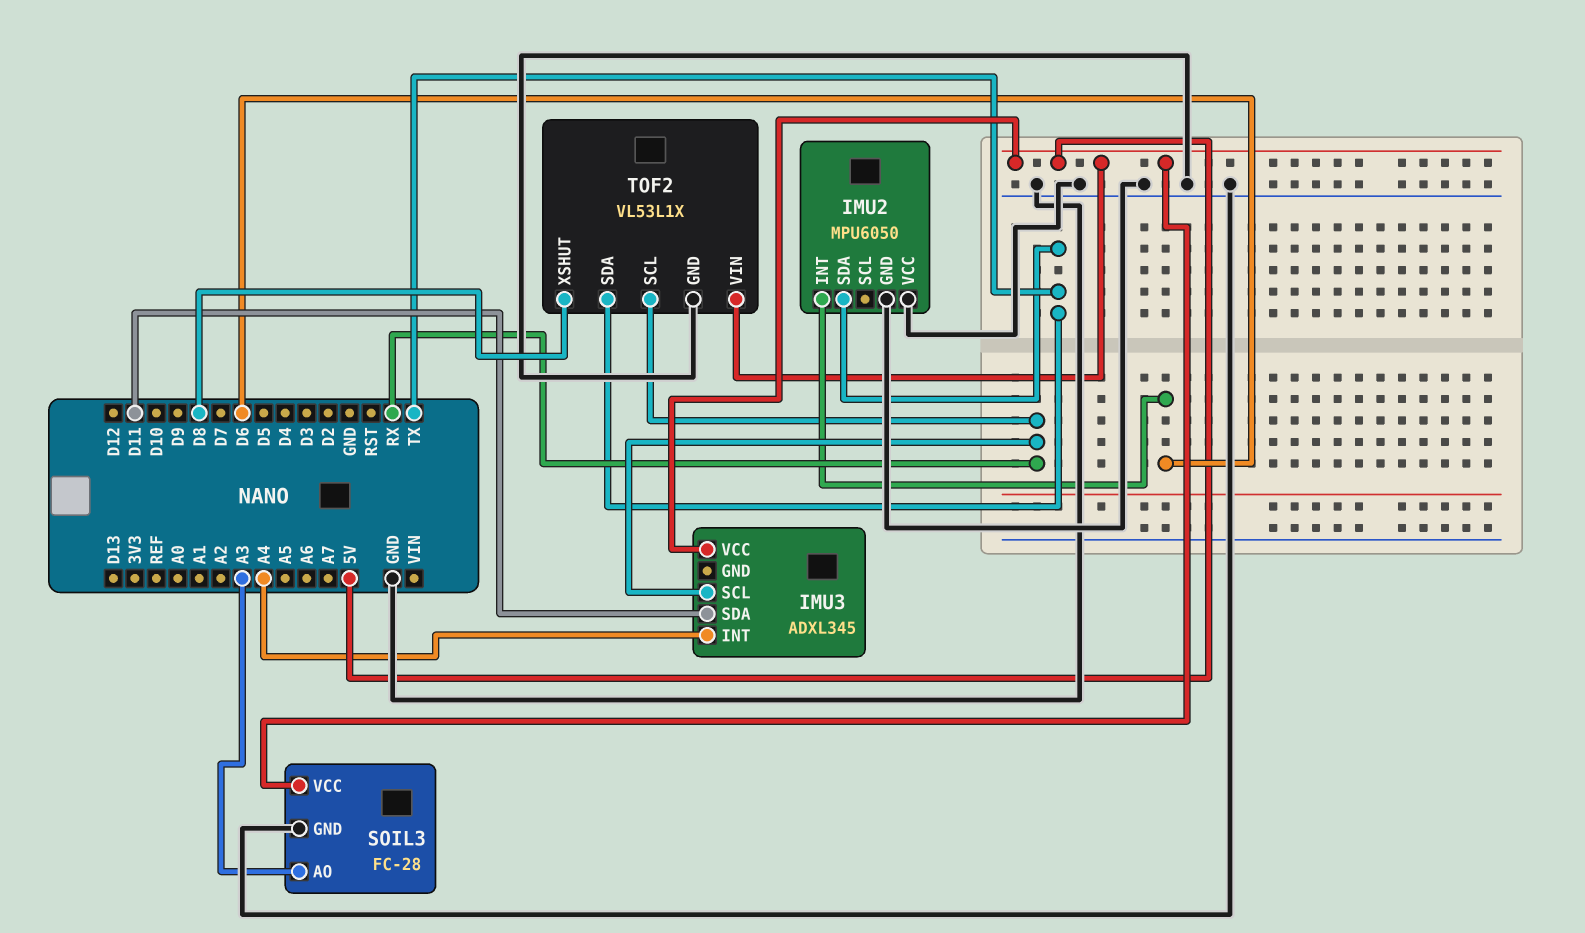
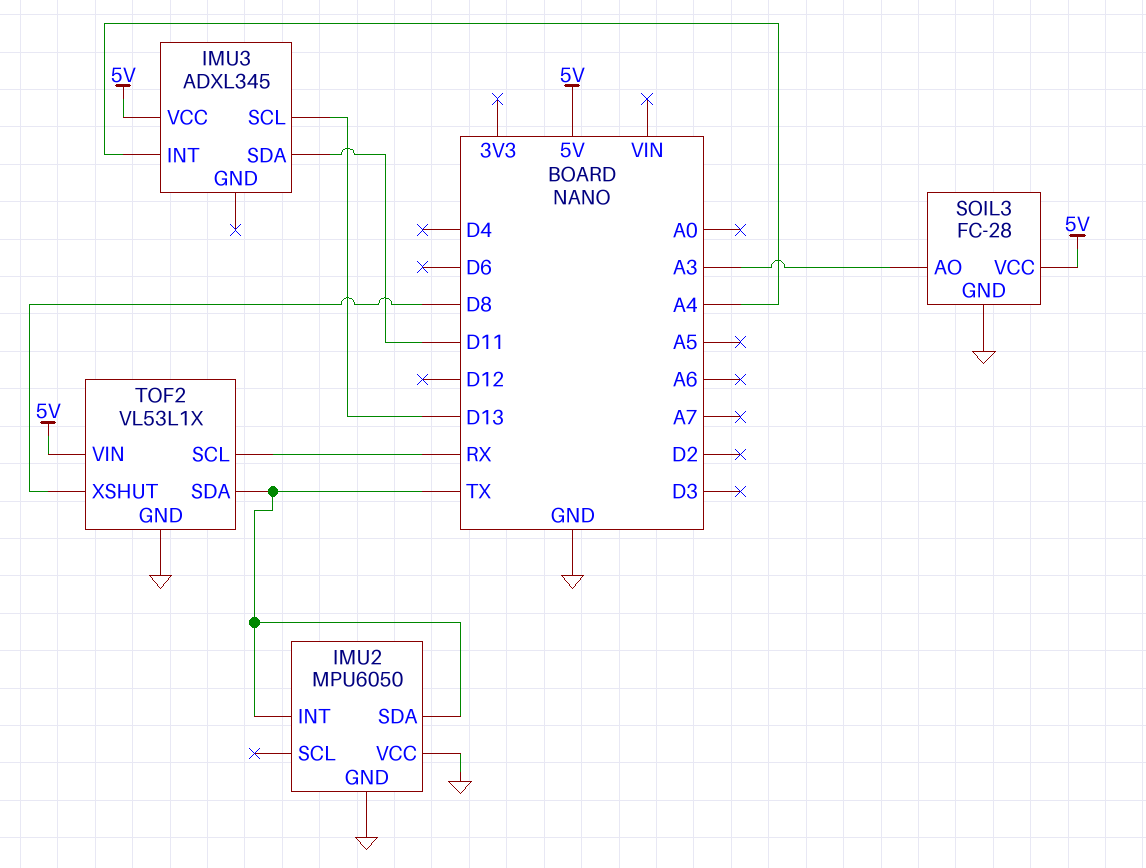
IMU2 pin INT: D6 -> TX
IMU3 pin SCL: RX -> D13

